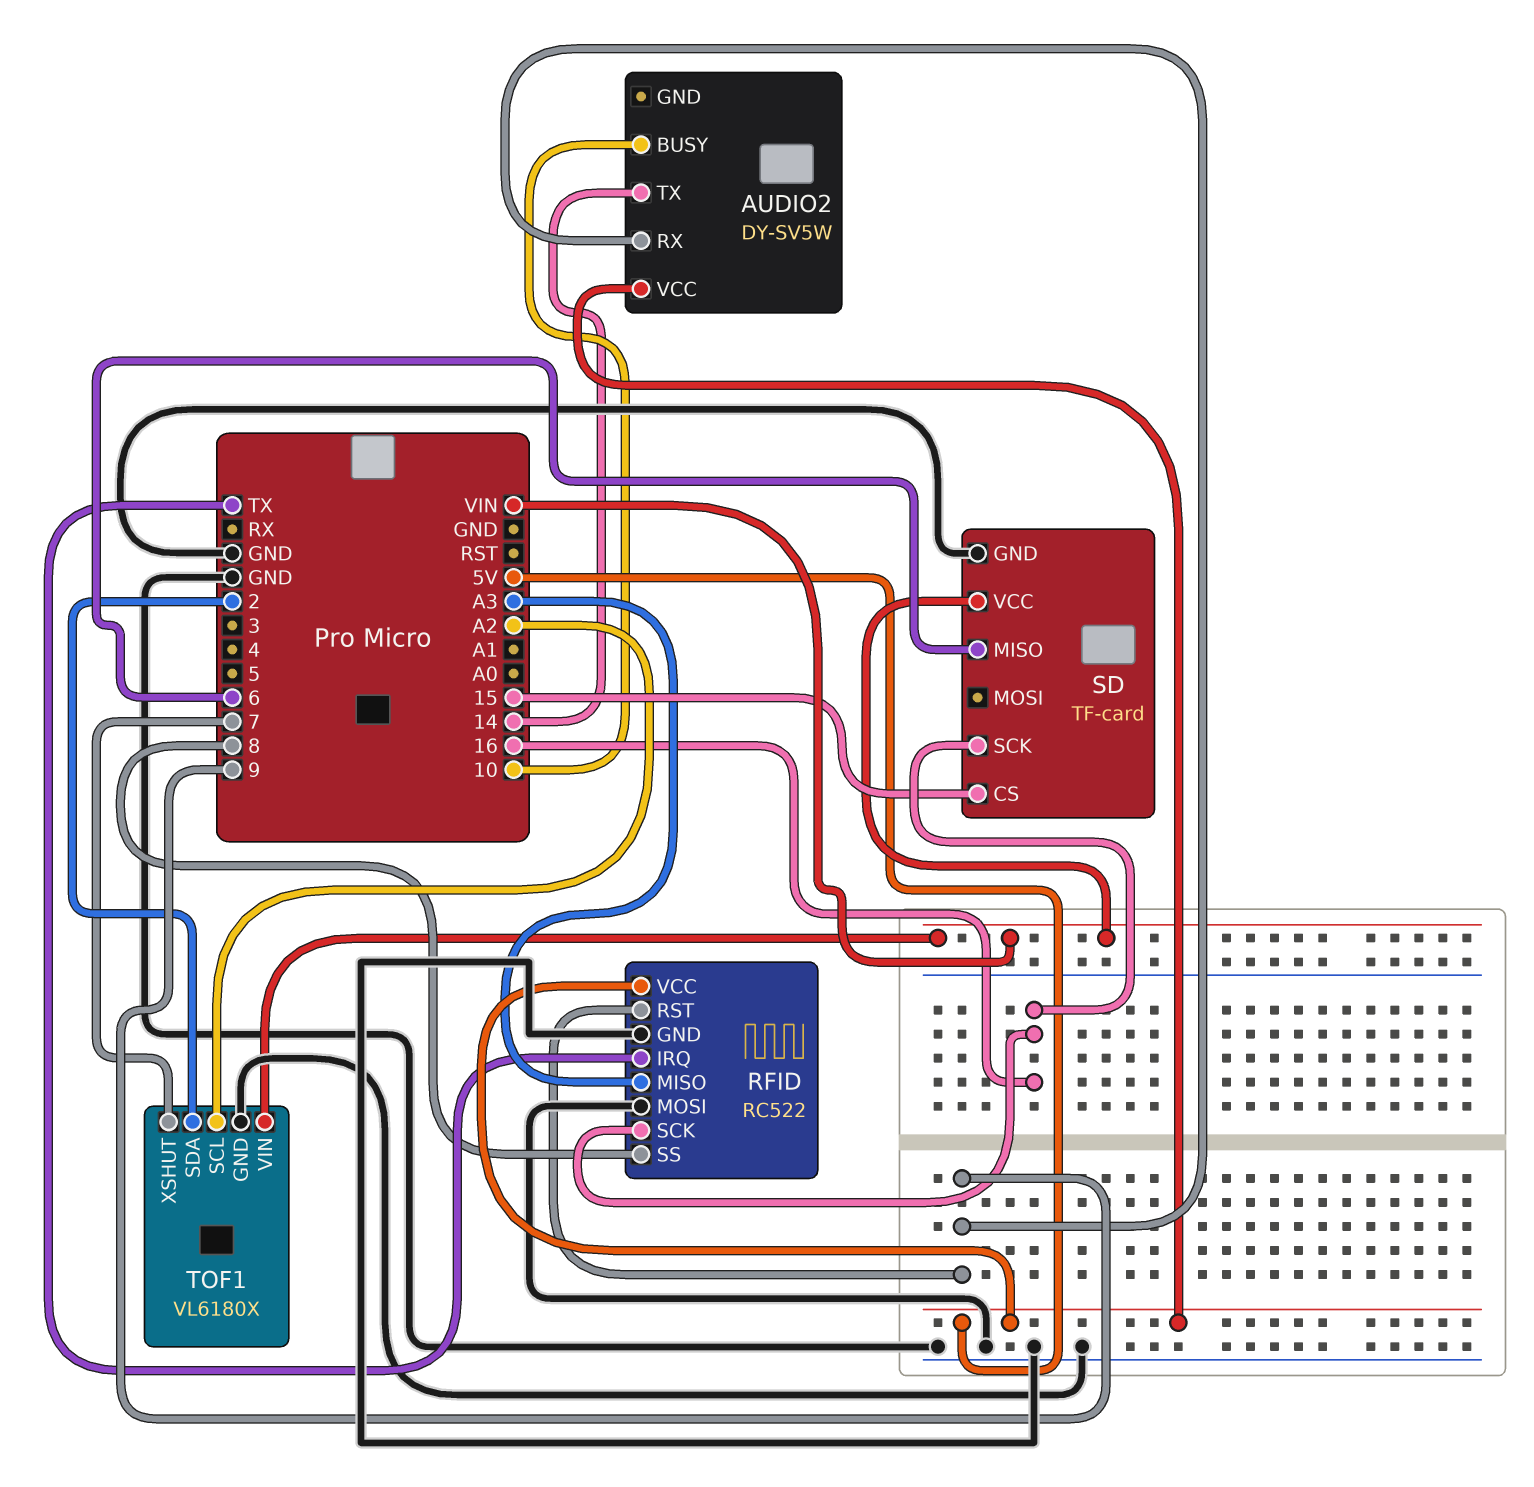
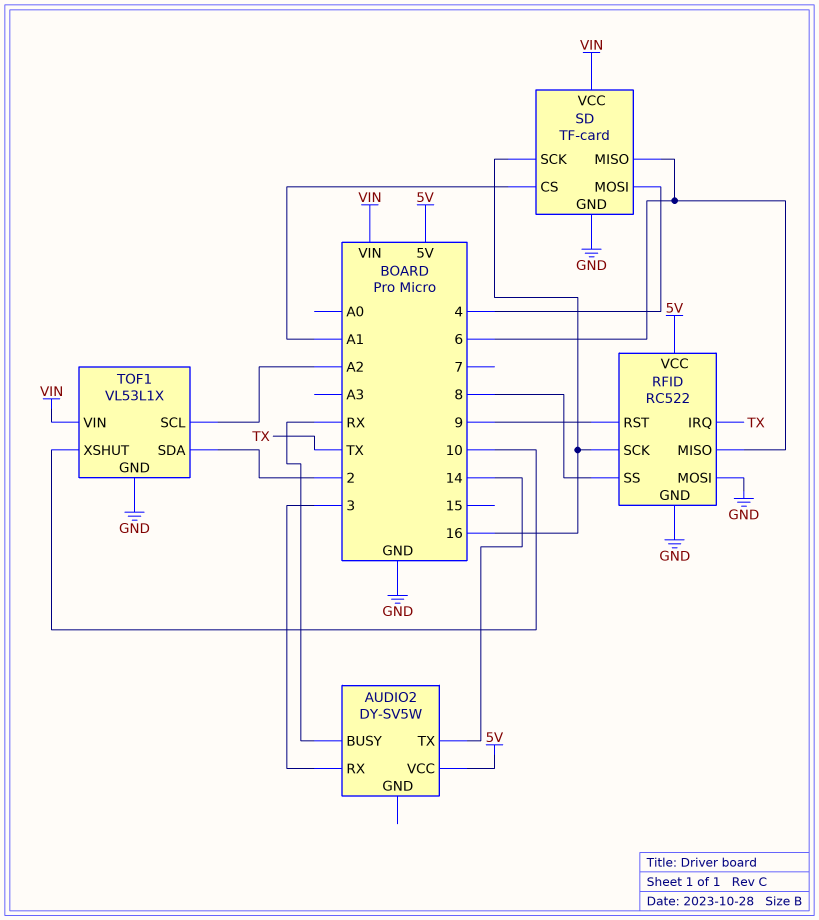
AUDIO2 pin BUSY: 10 -> RX
AUDIO2 pin RX: 9 -> 3
RFID pin MISO: A3 -> 6
SD pin CS: 15 -> A1
SD pin MOSI: none -> 4
TOF1: VL6180X -> VL53L1X
TOF1 pin XSHUT: 7 -> 10

